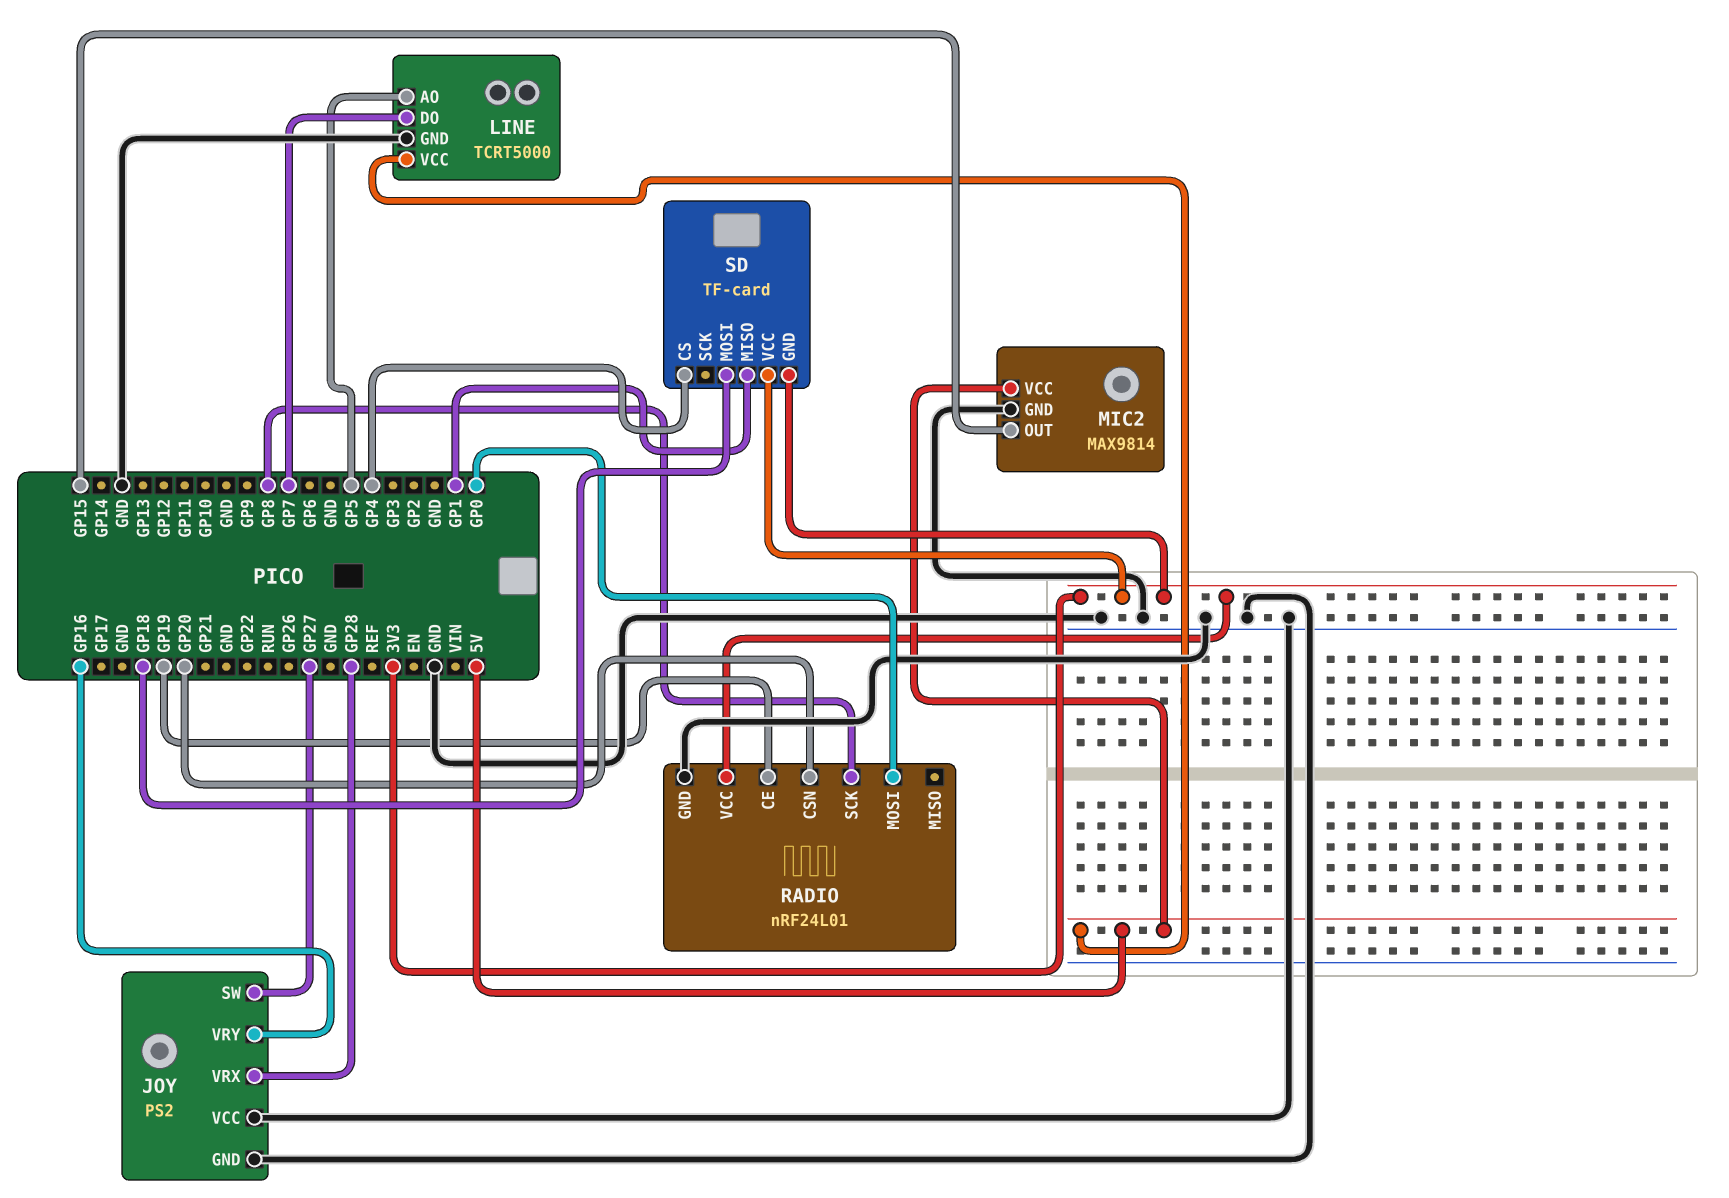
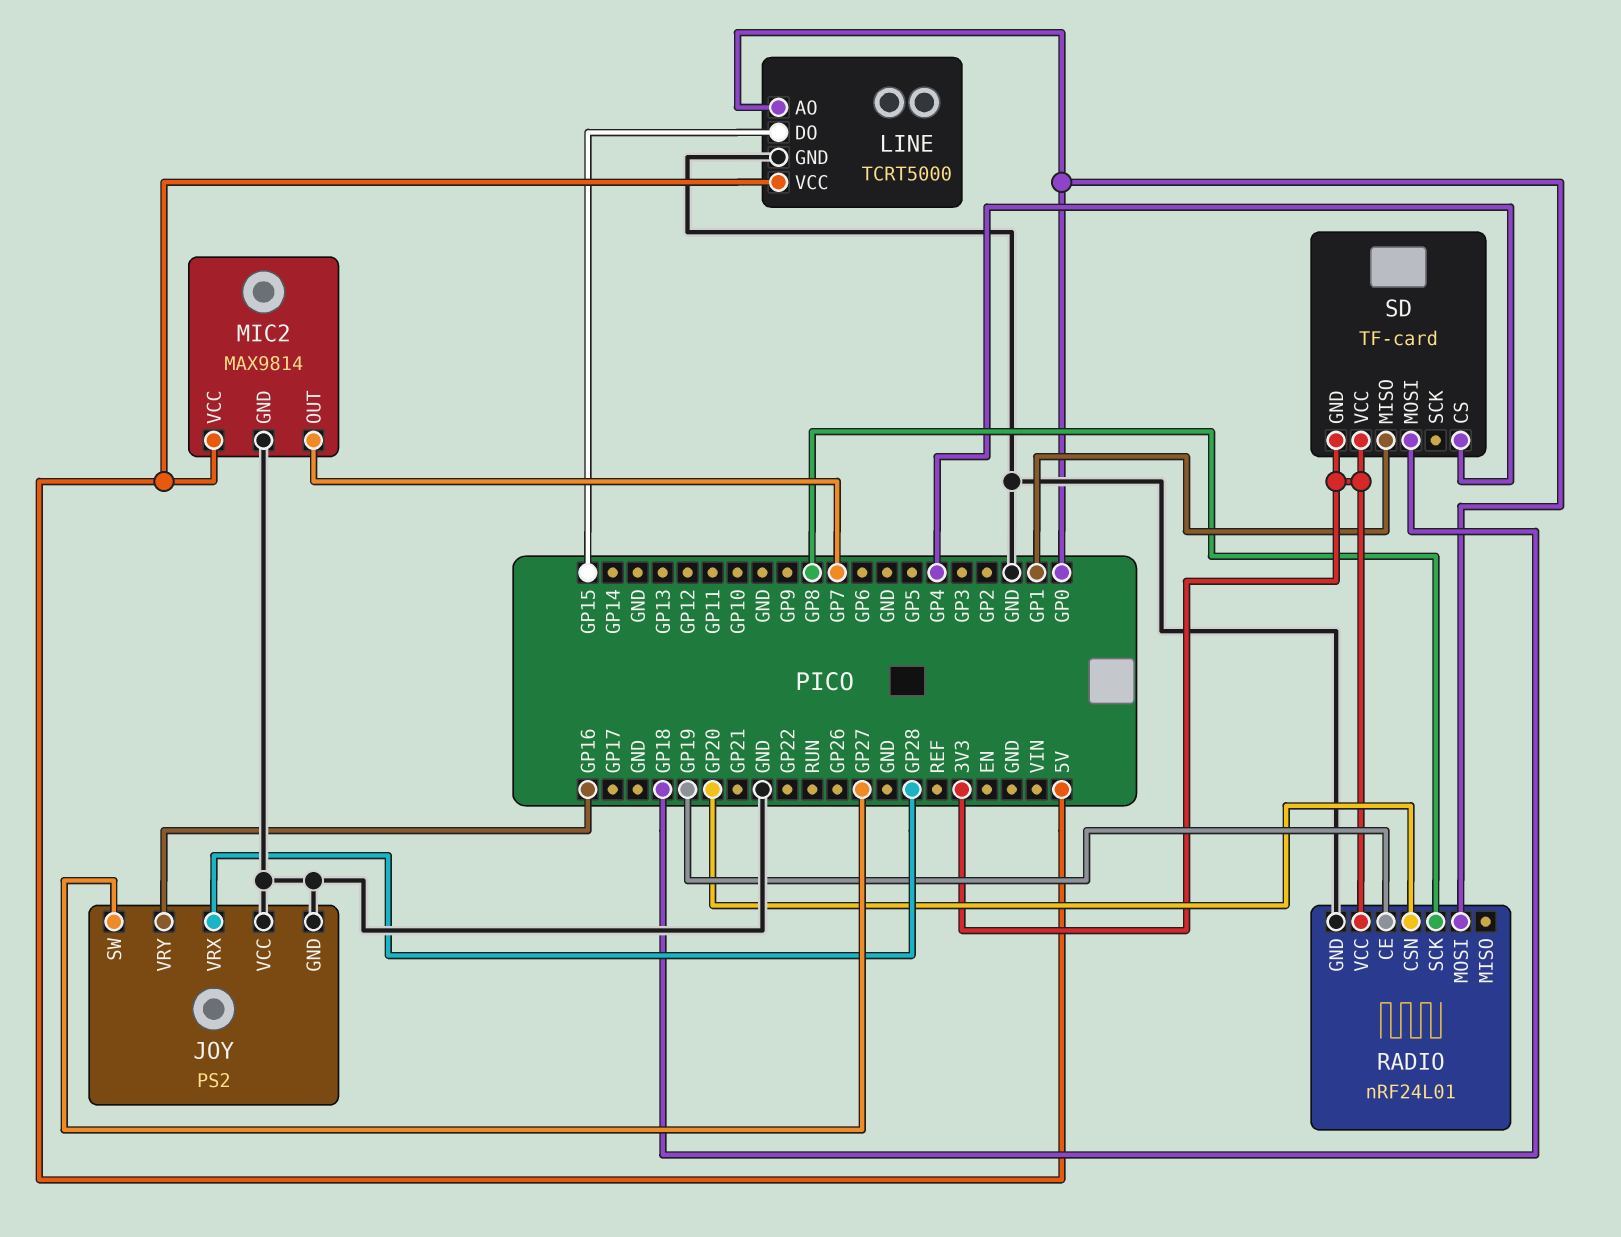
LINE pin AO: GP5 -> GP0
LINE pin DO: GP7 -> GP15
MIC2 pin OUT: GP15 -> GP7

